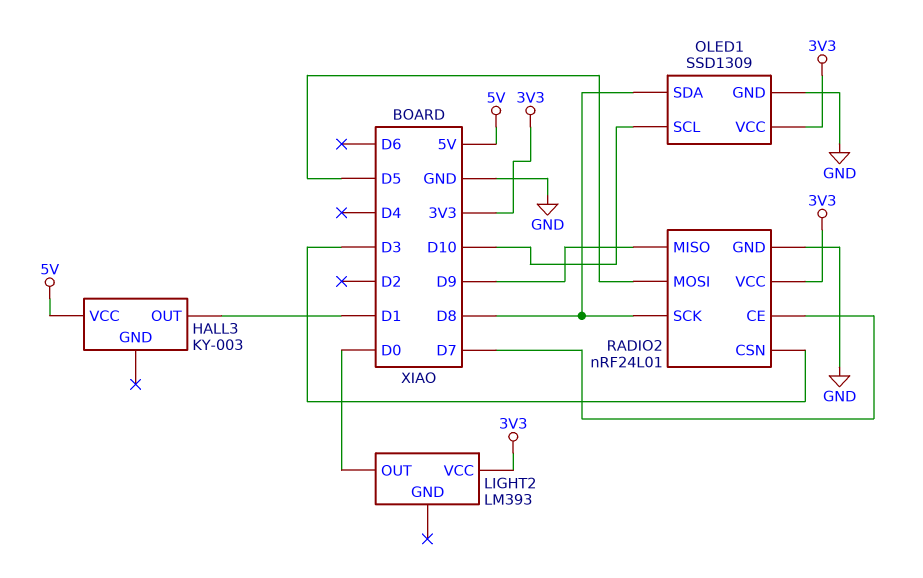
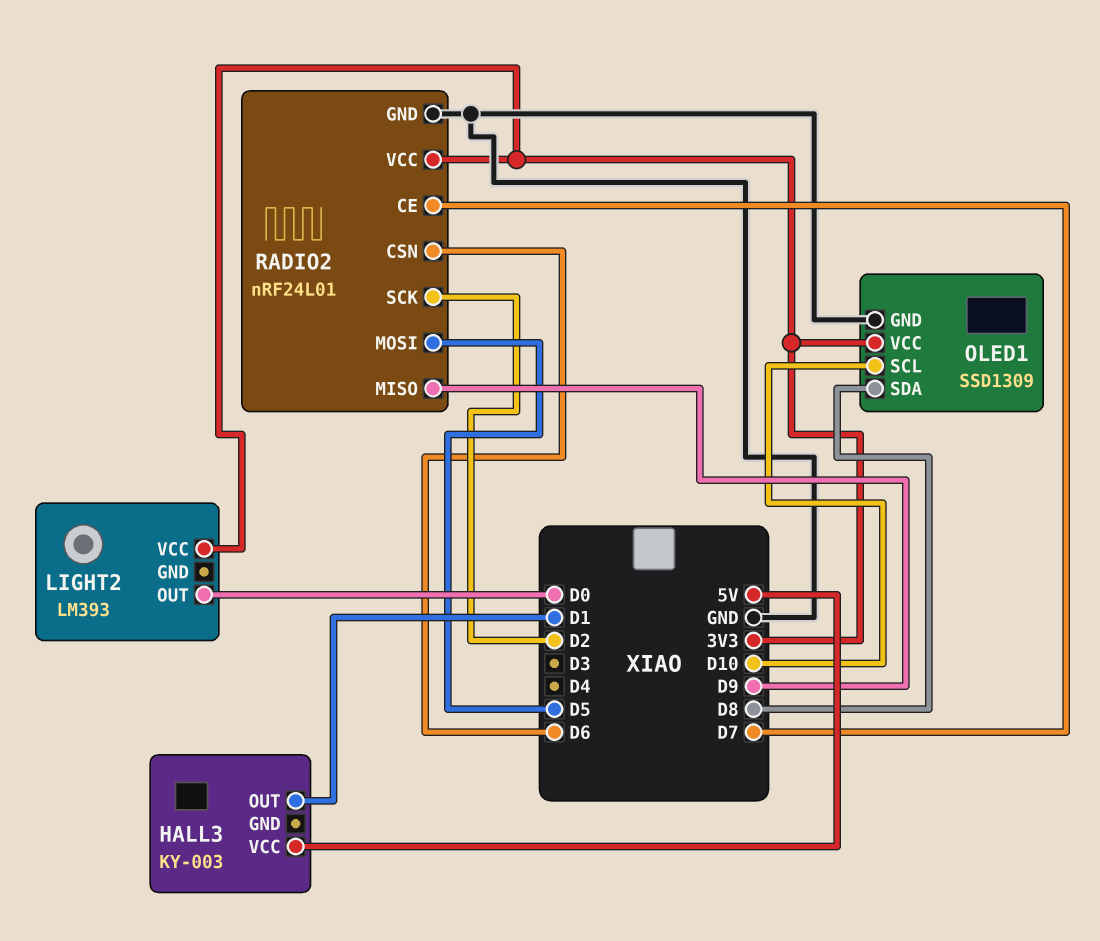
RADIO2 pin CSN: D3 -> D6
RADIO2 pin SCK: D8 -> D2

